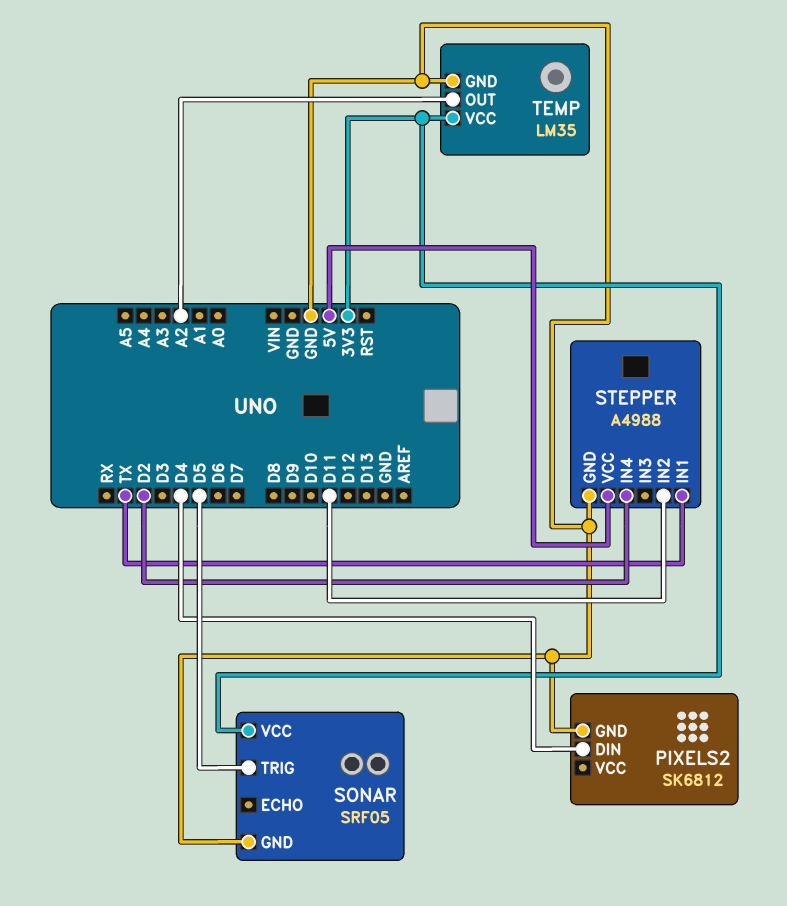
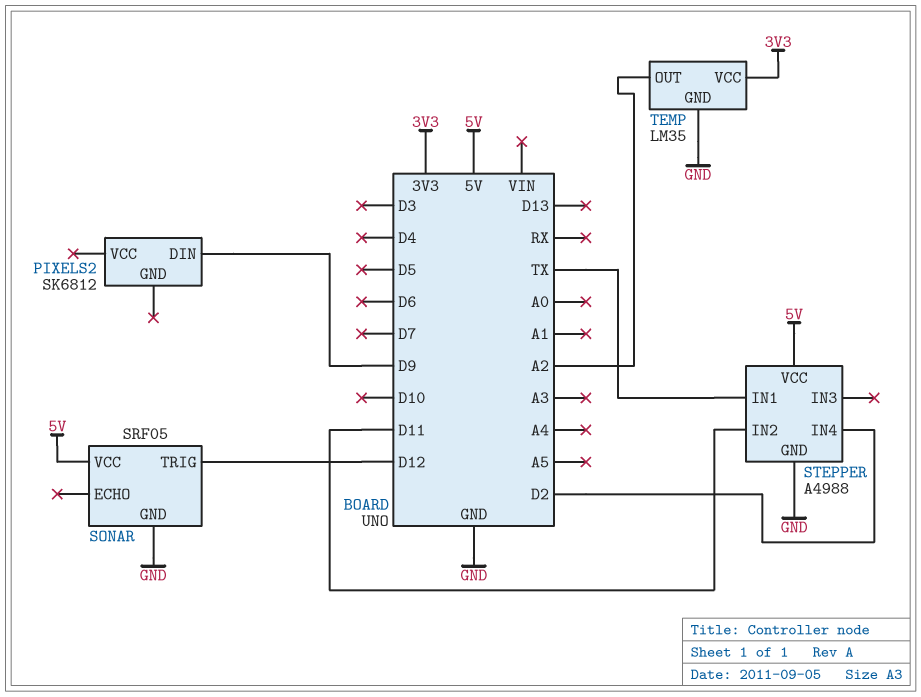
PIXELS2 pin DIN: D4 -> D9
PIXELS2 pin GND: GND -> none
SONAR pin TRIG: D5 -> D12
SONAR pin VCC: 3V3 -> 5V

